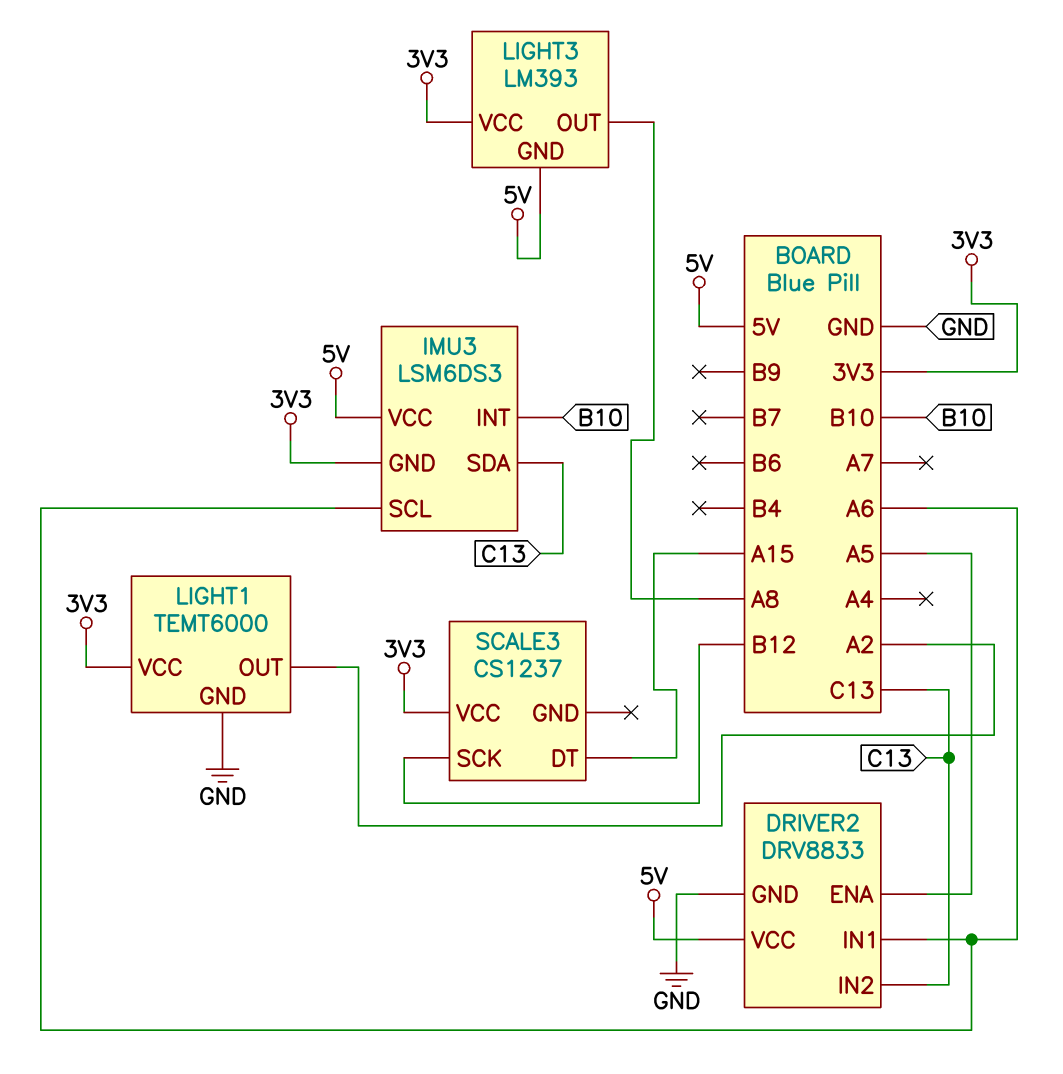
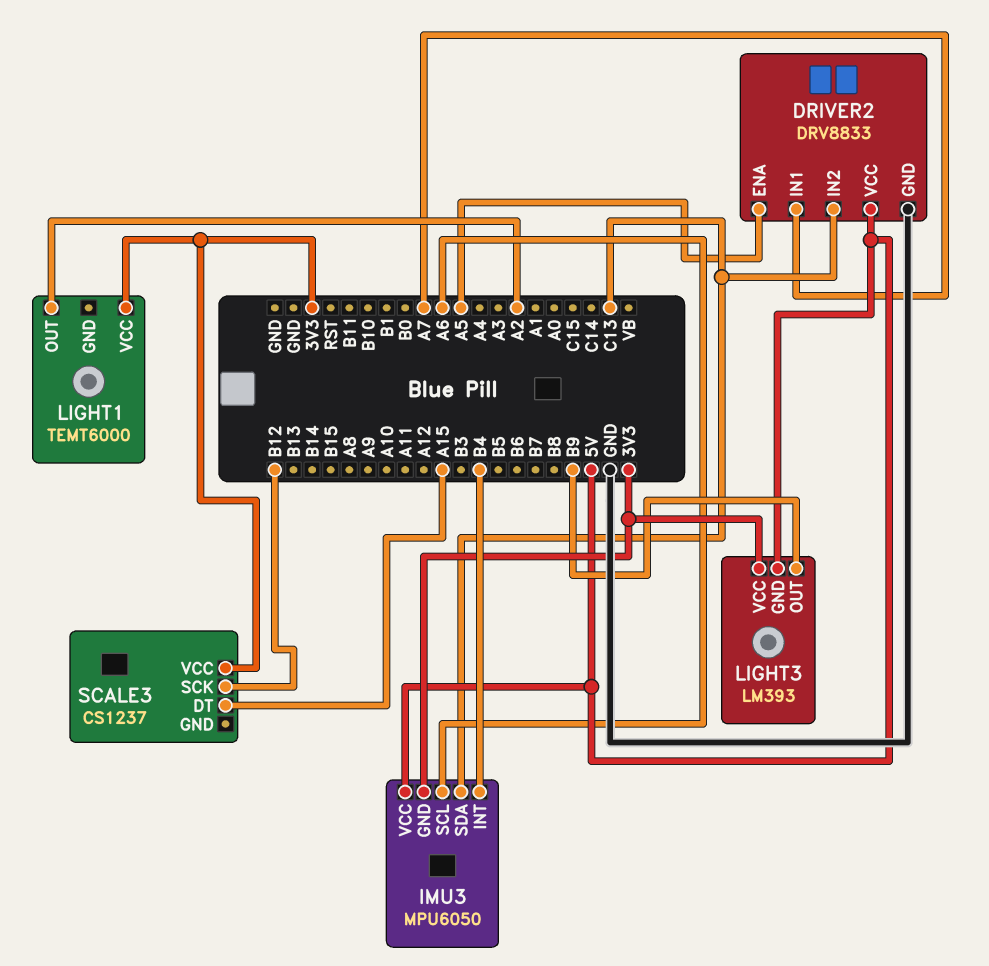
DRIVER2 pin IN1: A6 -> A7
IMU3: LSM6DS3 -> MPU6050
IMU3 pin INT: B10 -> B4
LIGHT1 pin GND: GND -> none
LIGHT3 pin OUT: A8 -> B9

